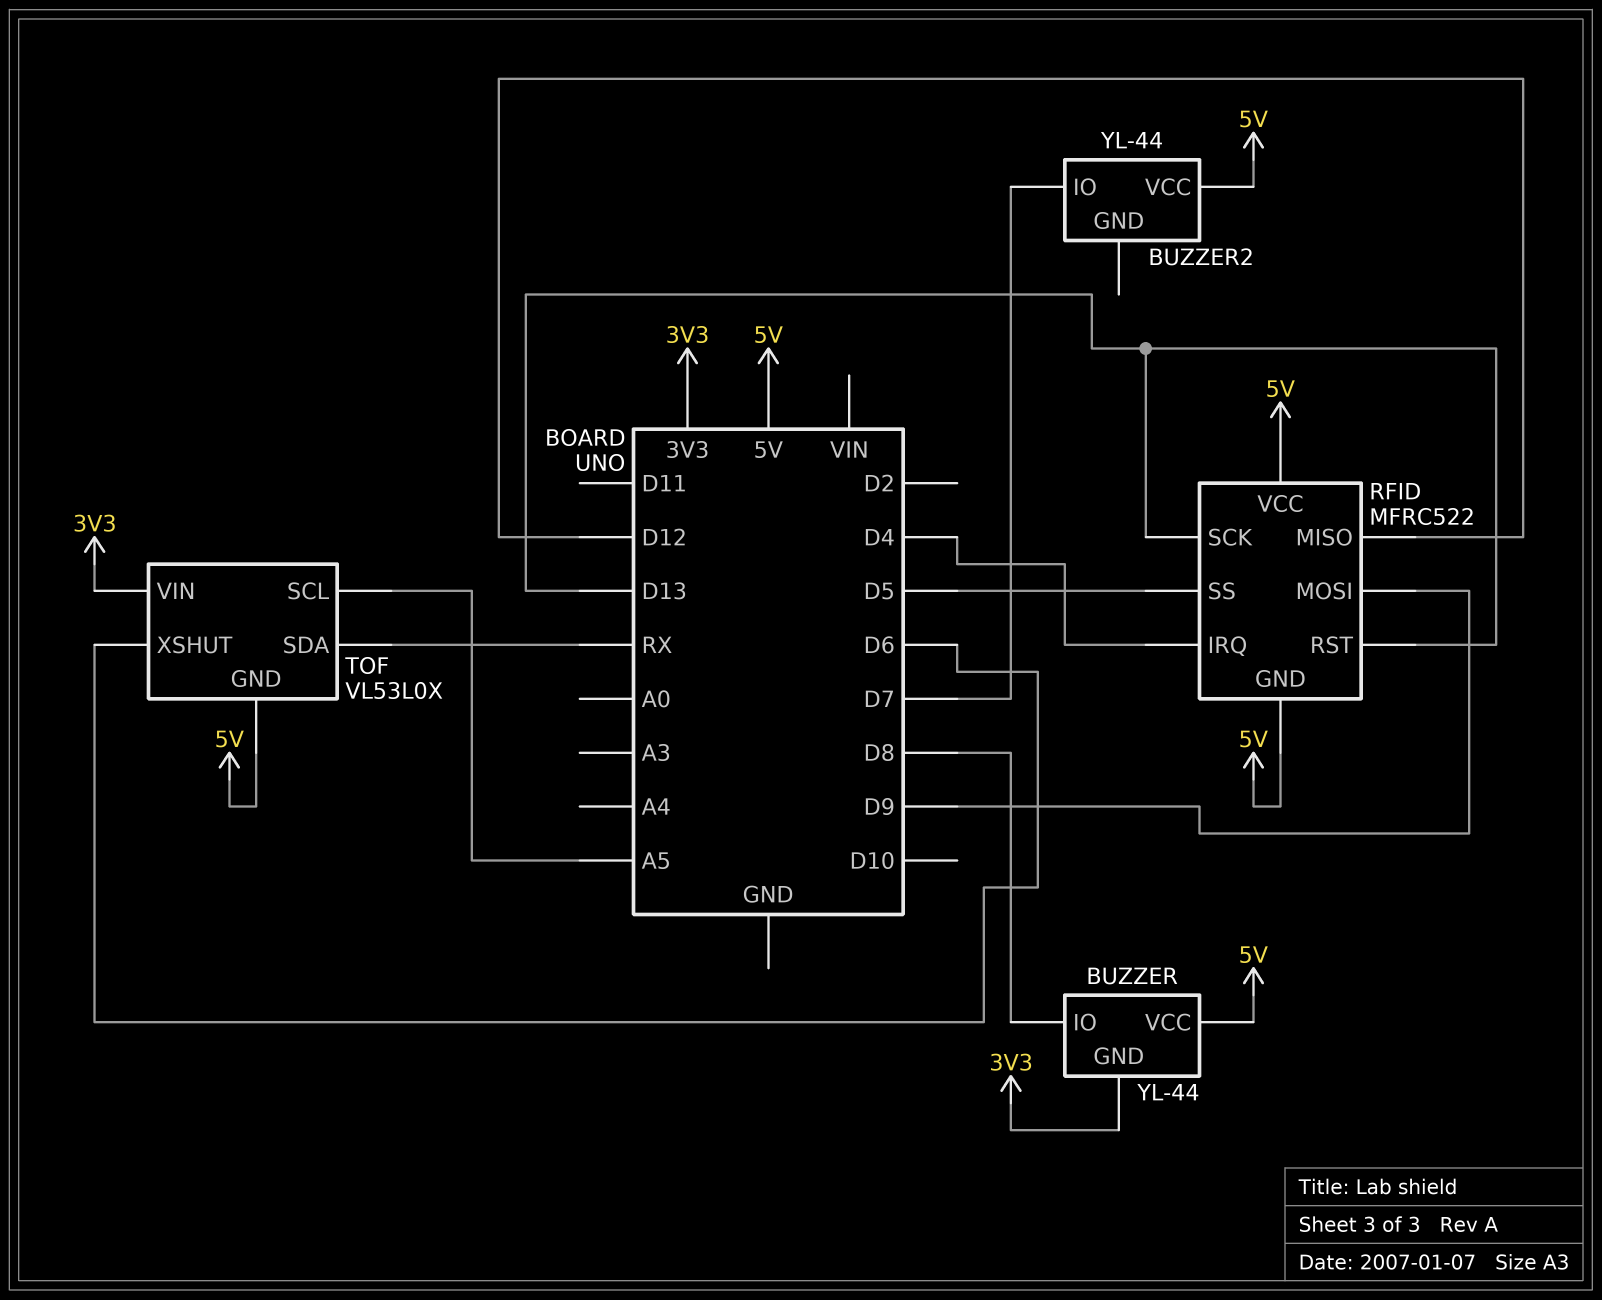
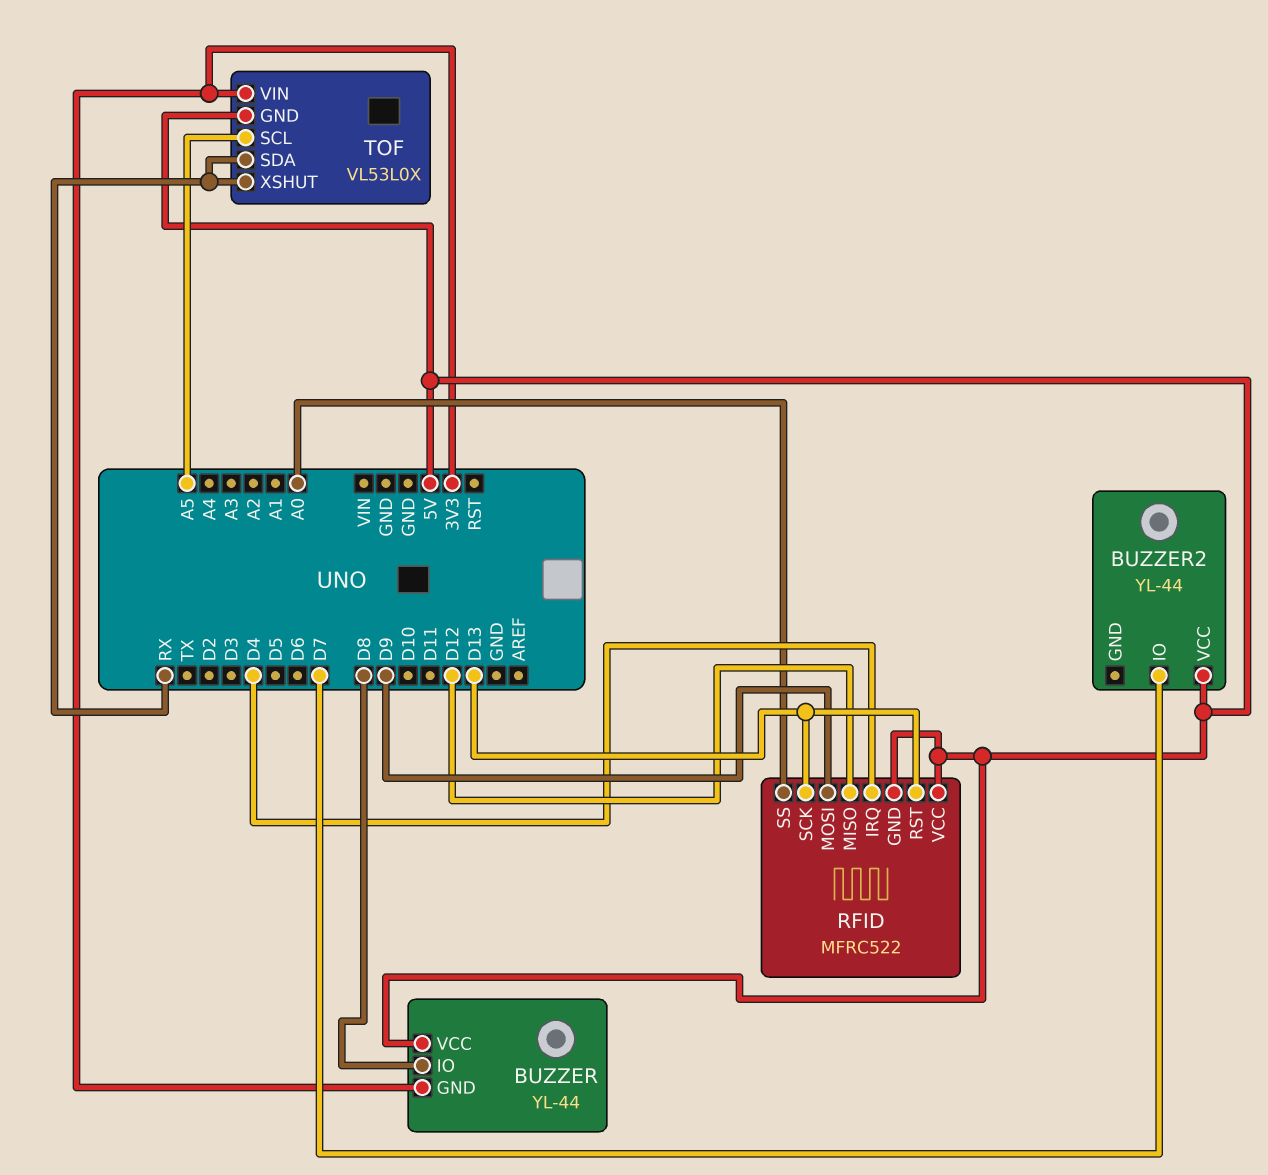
RFID pin SS: D5 -> A0
TOF pin XSHUT: D6 -> RX

